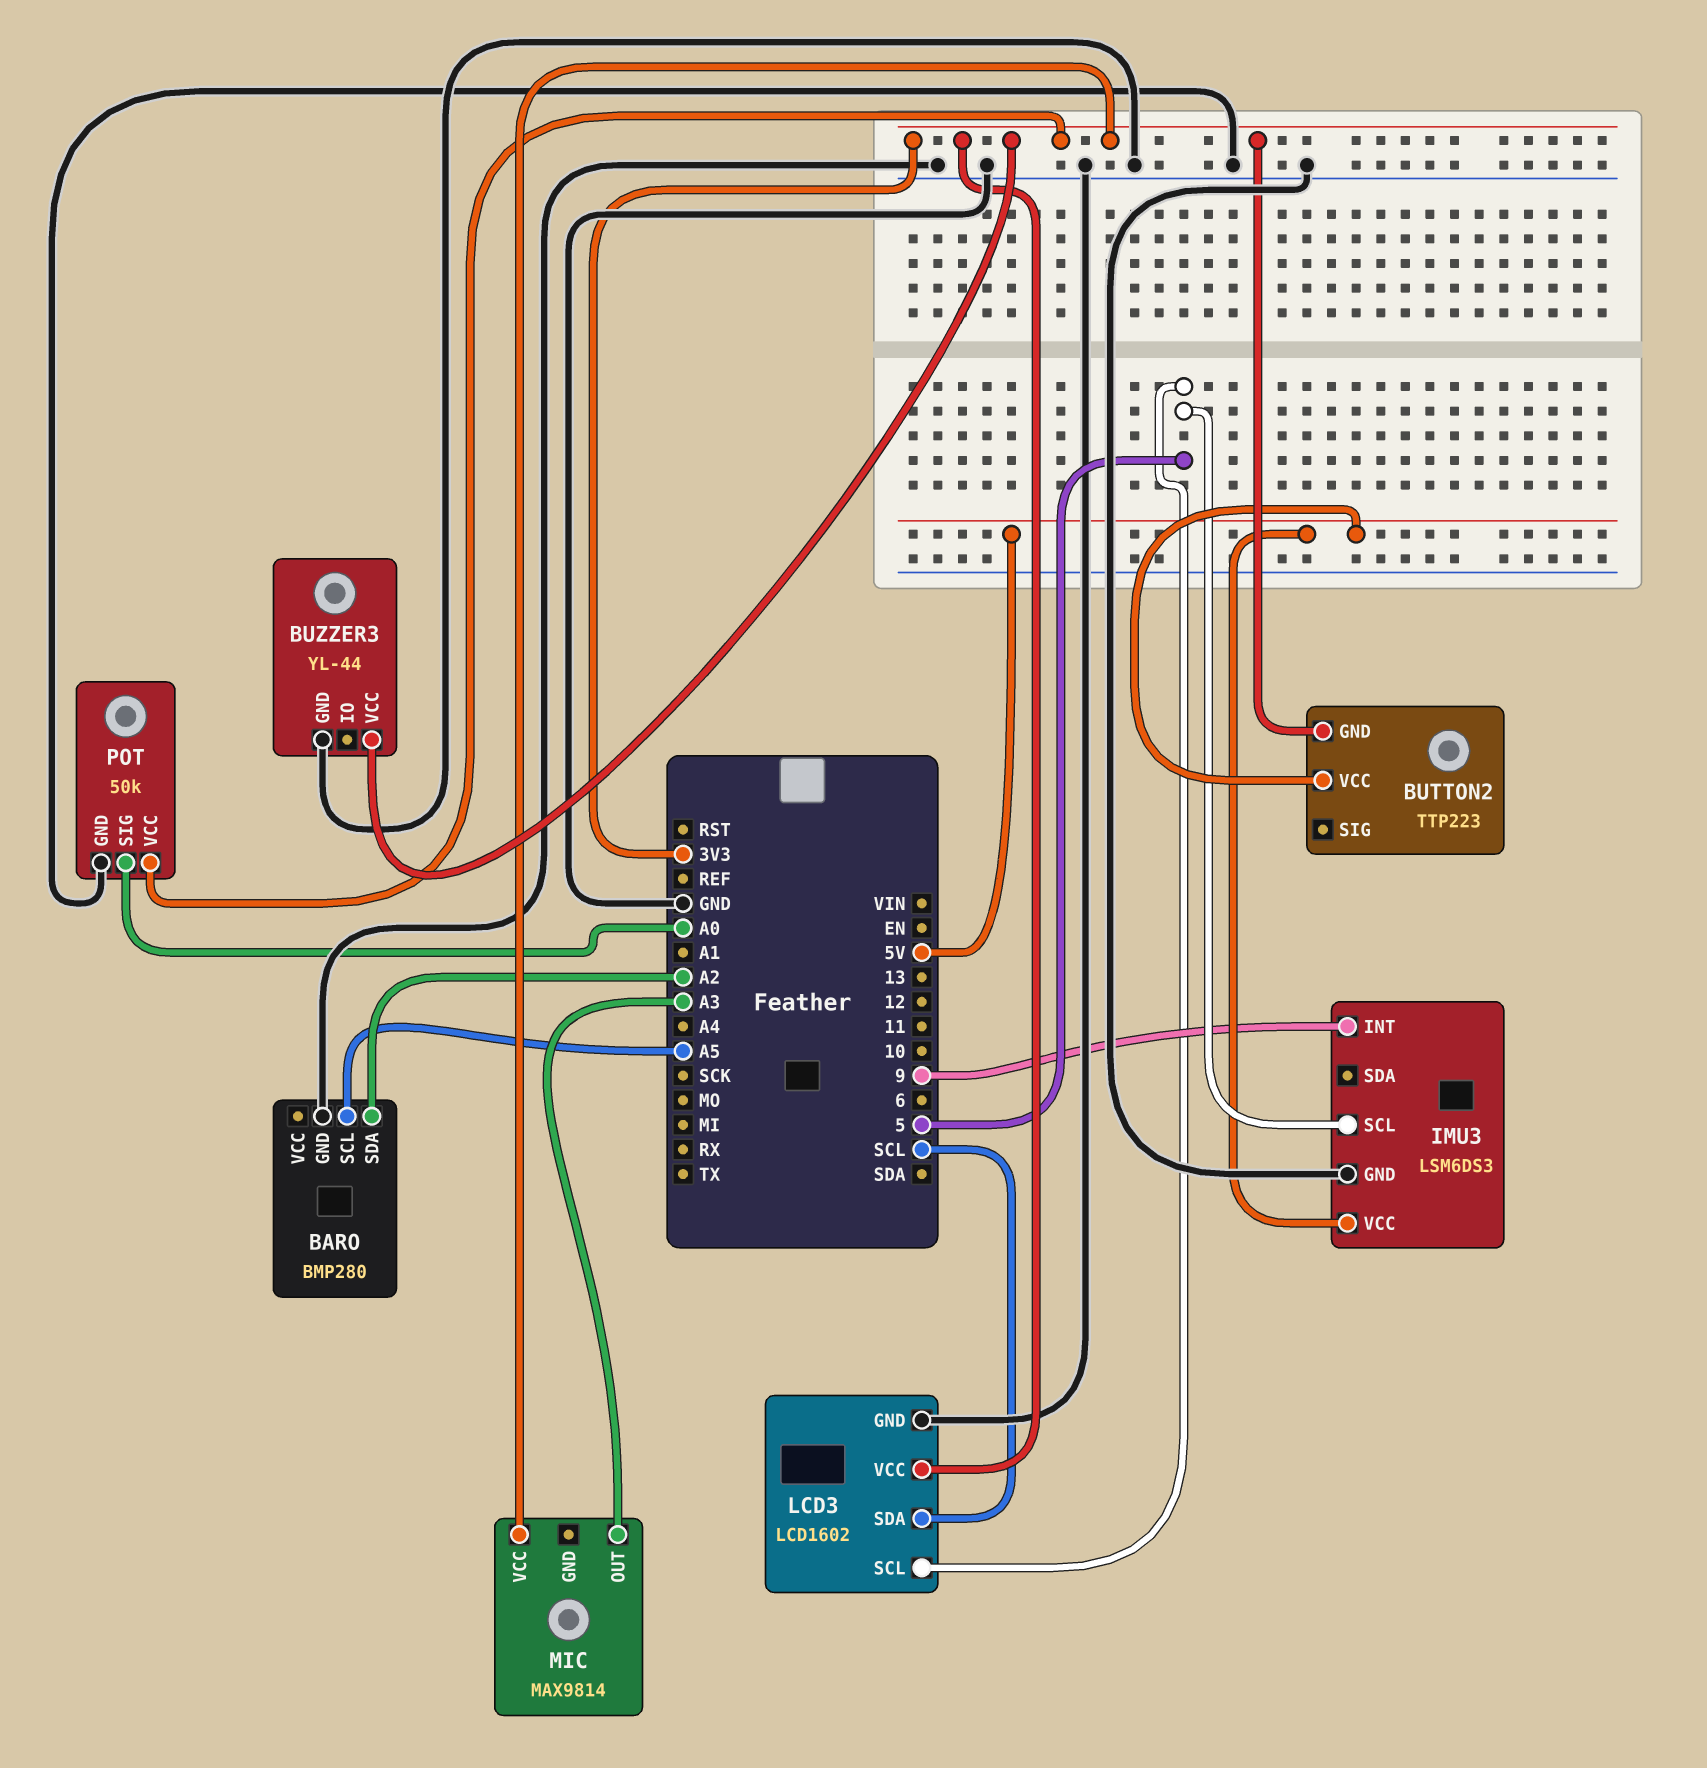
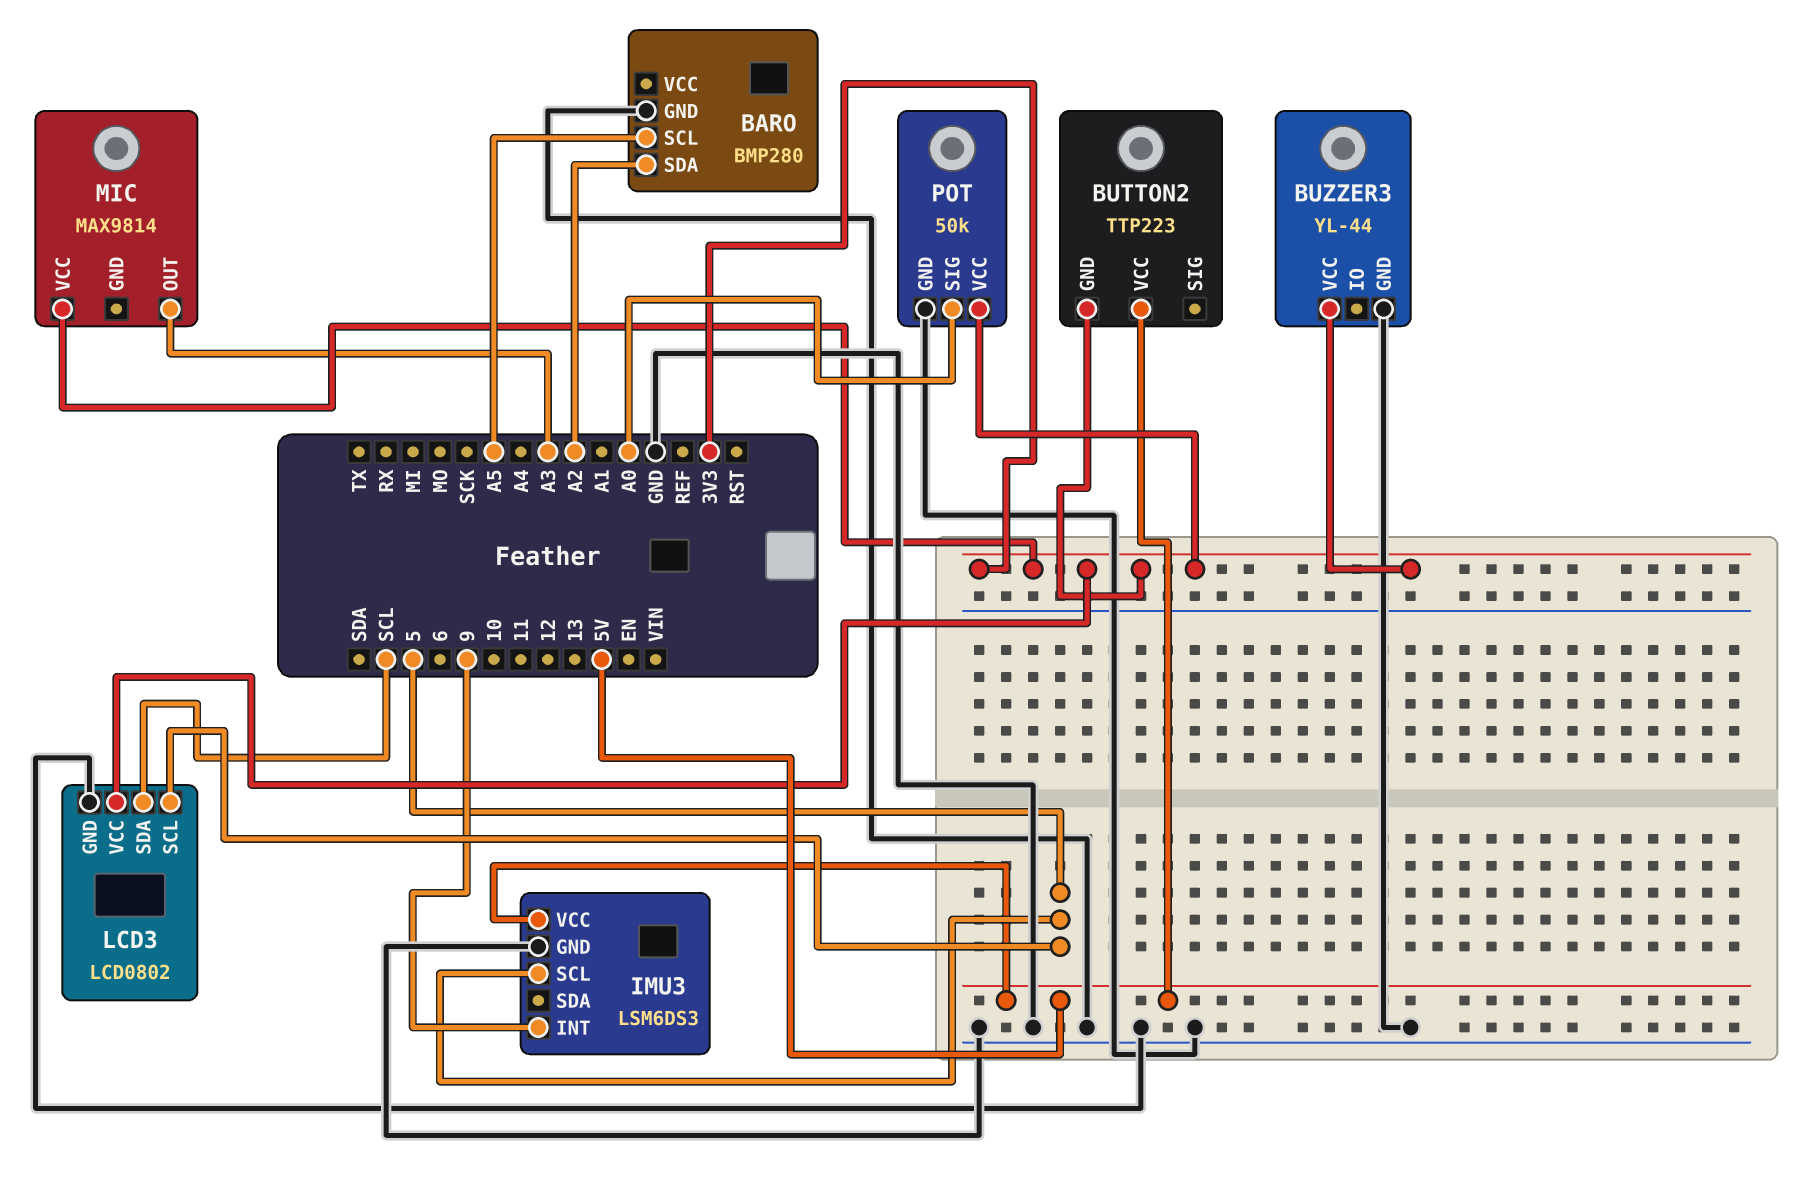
LCD3: LCD1602 -> LCD0802

